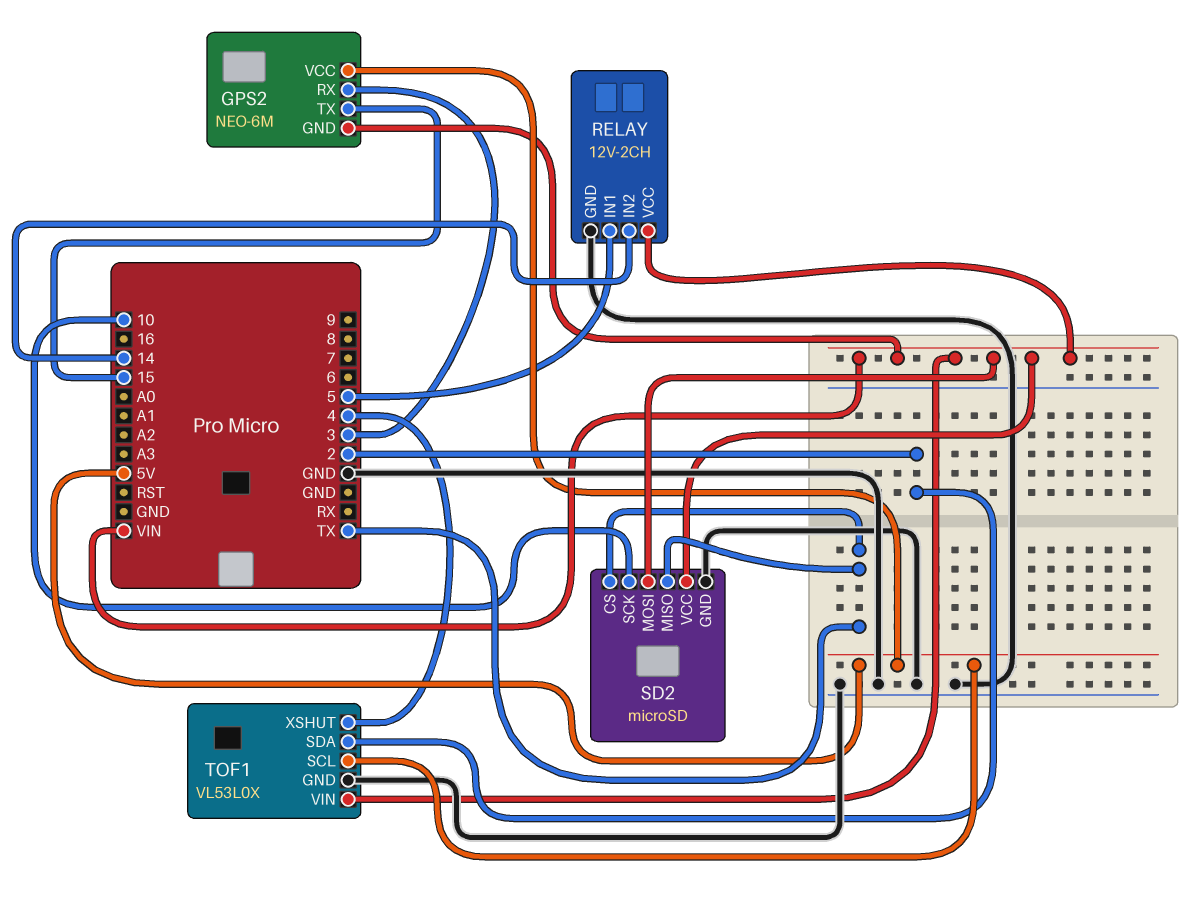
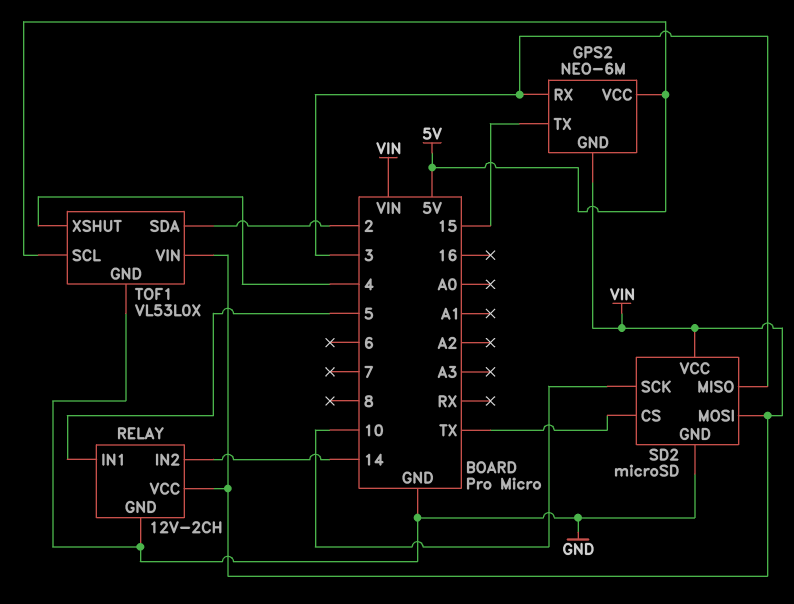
SD2 pin MISO: TX -> 3

